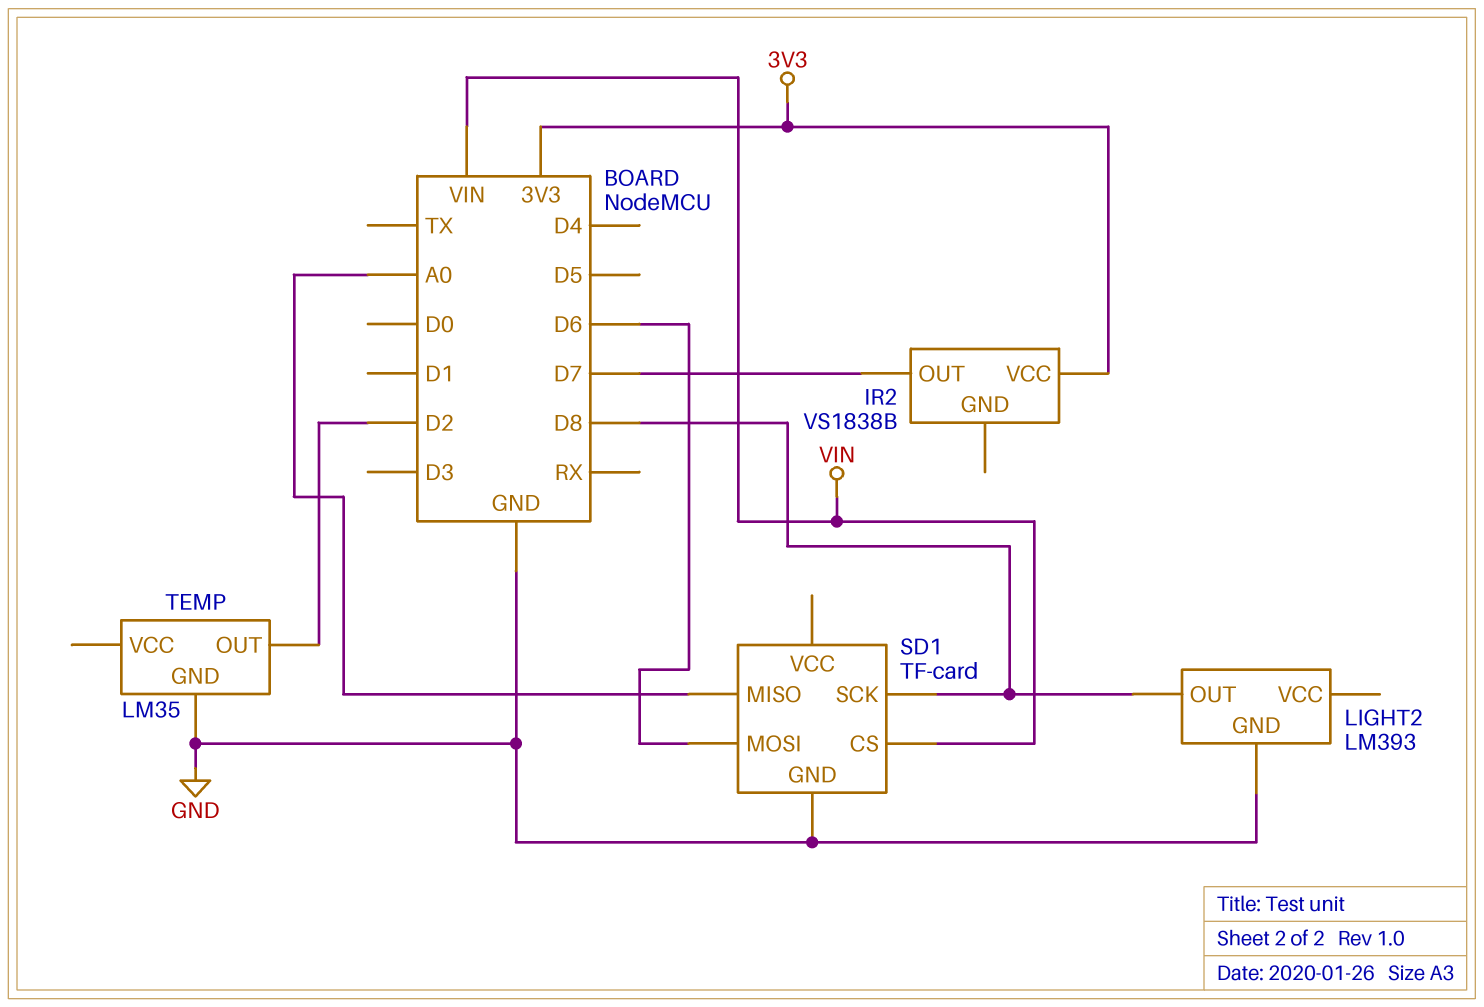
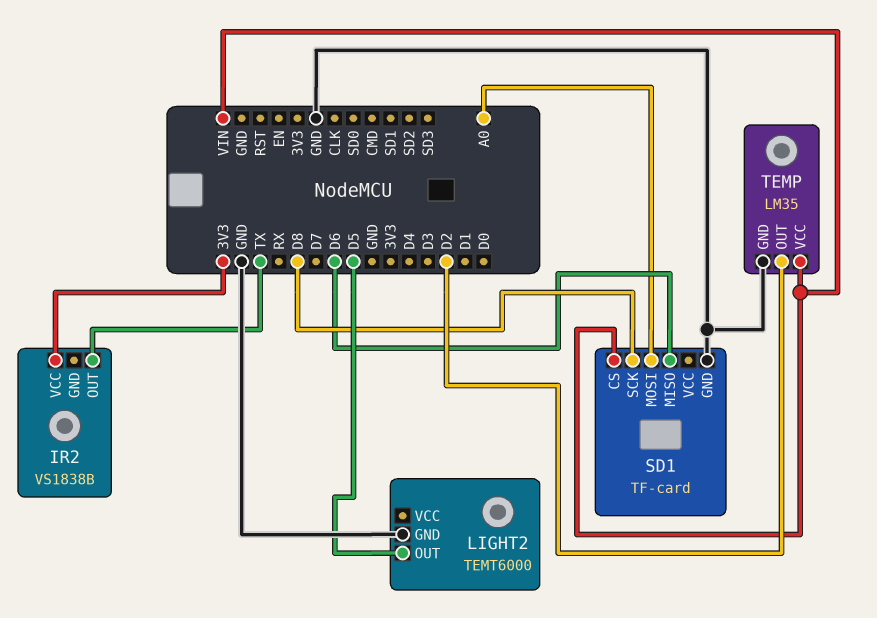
IR2 pin OUT: D7 -> TX
LIGHT2: LM393 -> TEMT6000
LIGHT2 pin OUT: D8 -> D5
SD1 pin MISO: A0 -> D6
SD1 pin MOSI: D6 -> A0
TEMP pin VCC: none -> VIN

